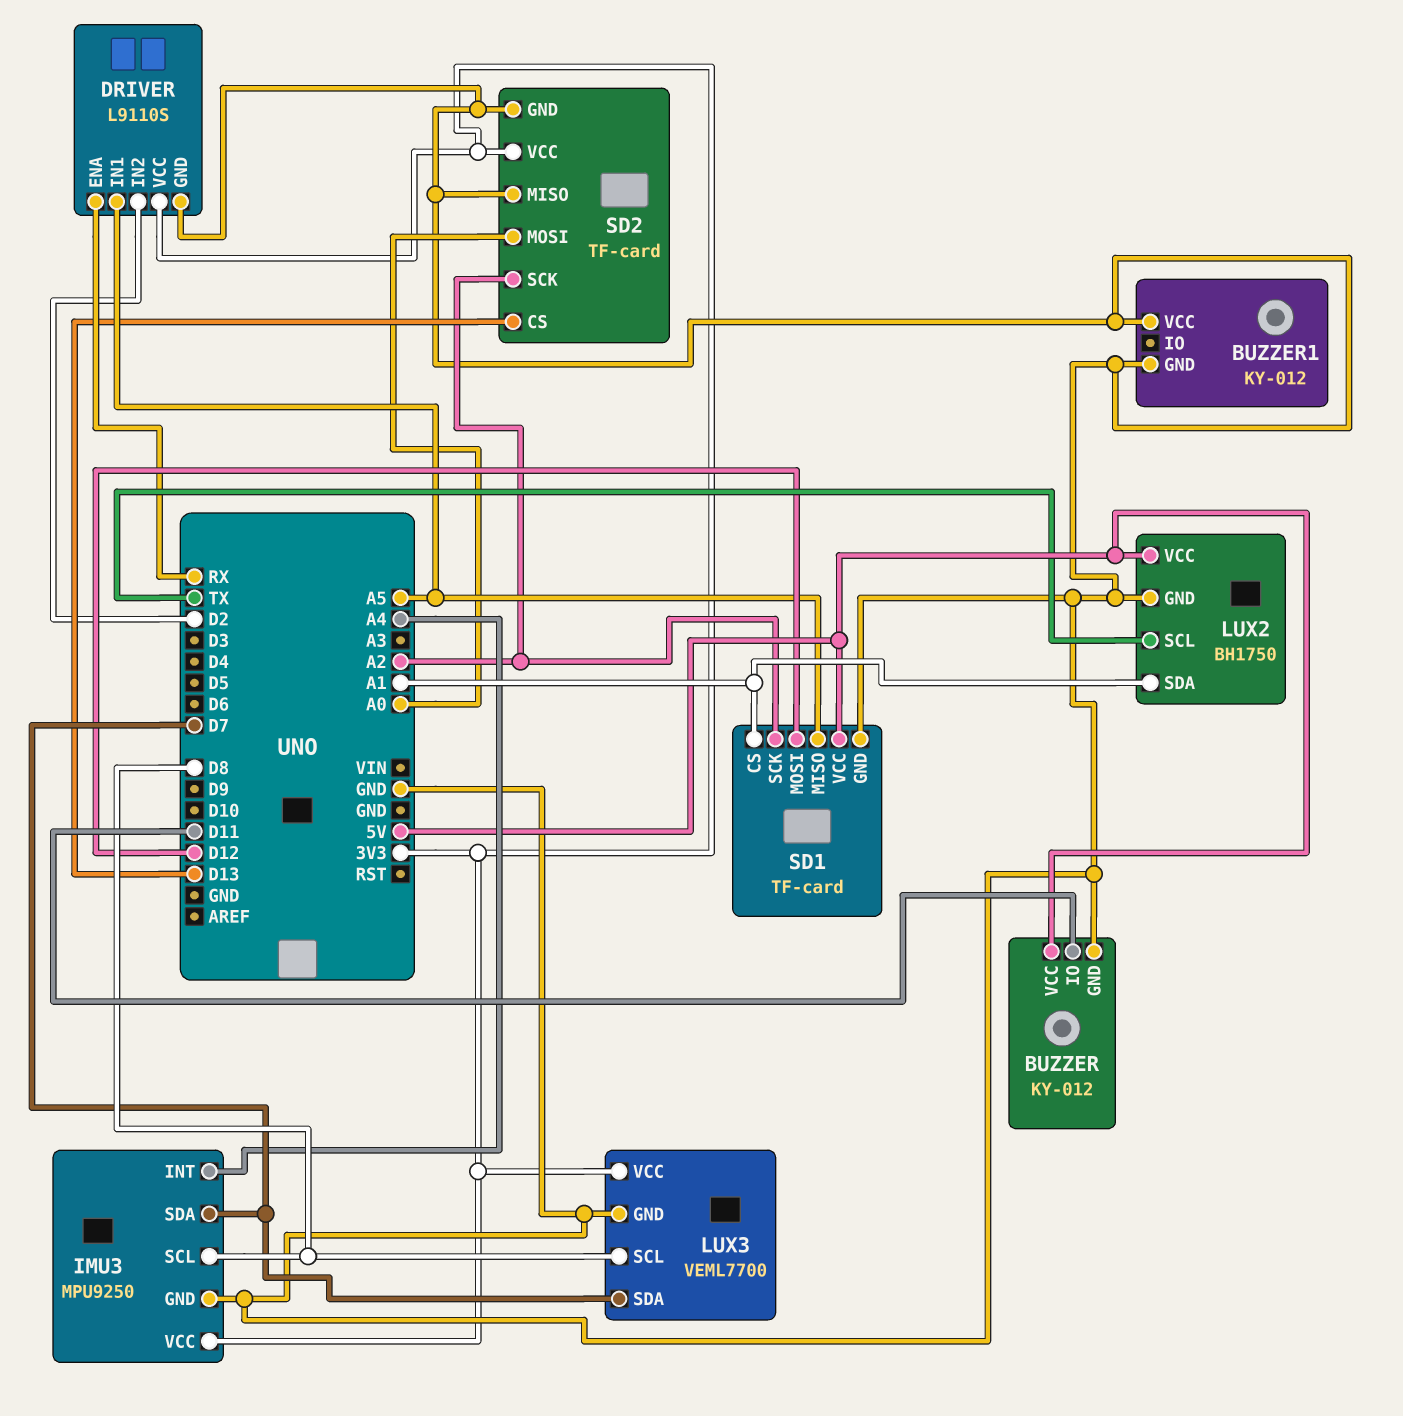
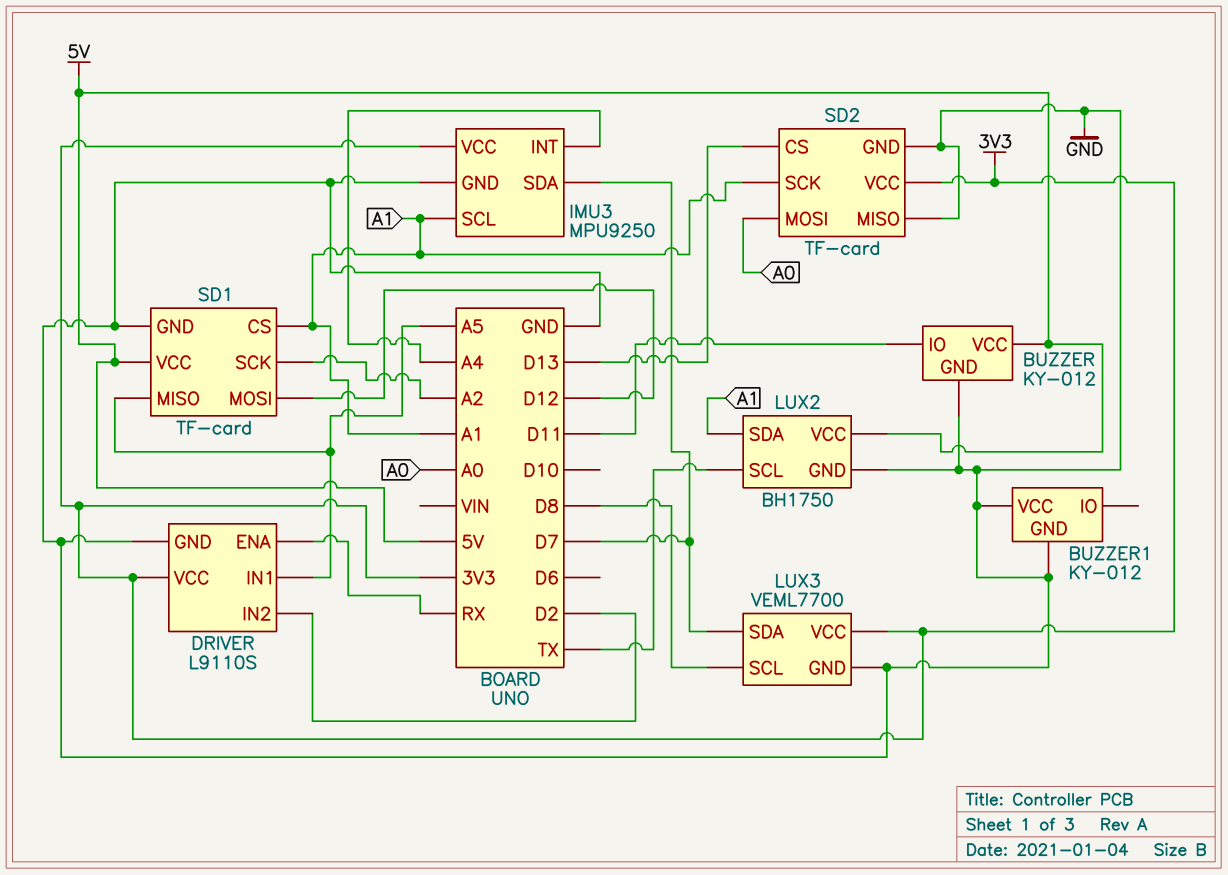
IMU3 pin SCL: D8 -> A1
SD2 pin SCK: A2 -> A1

